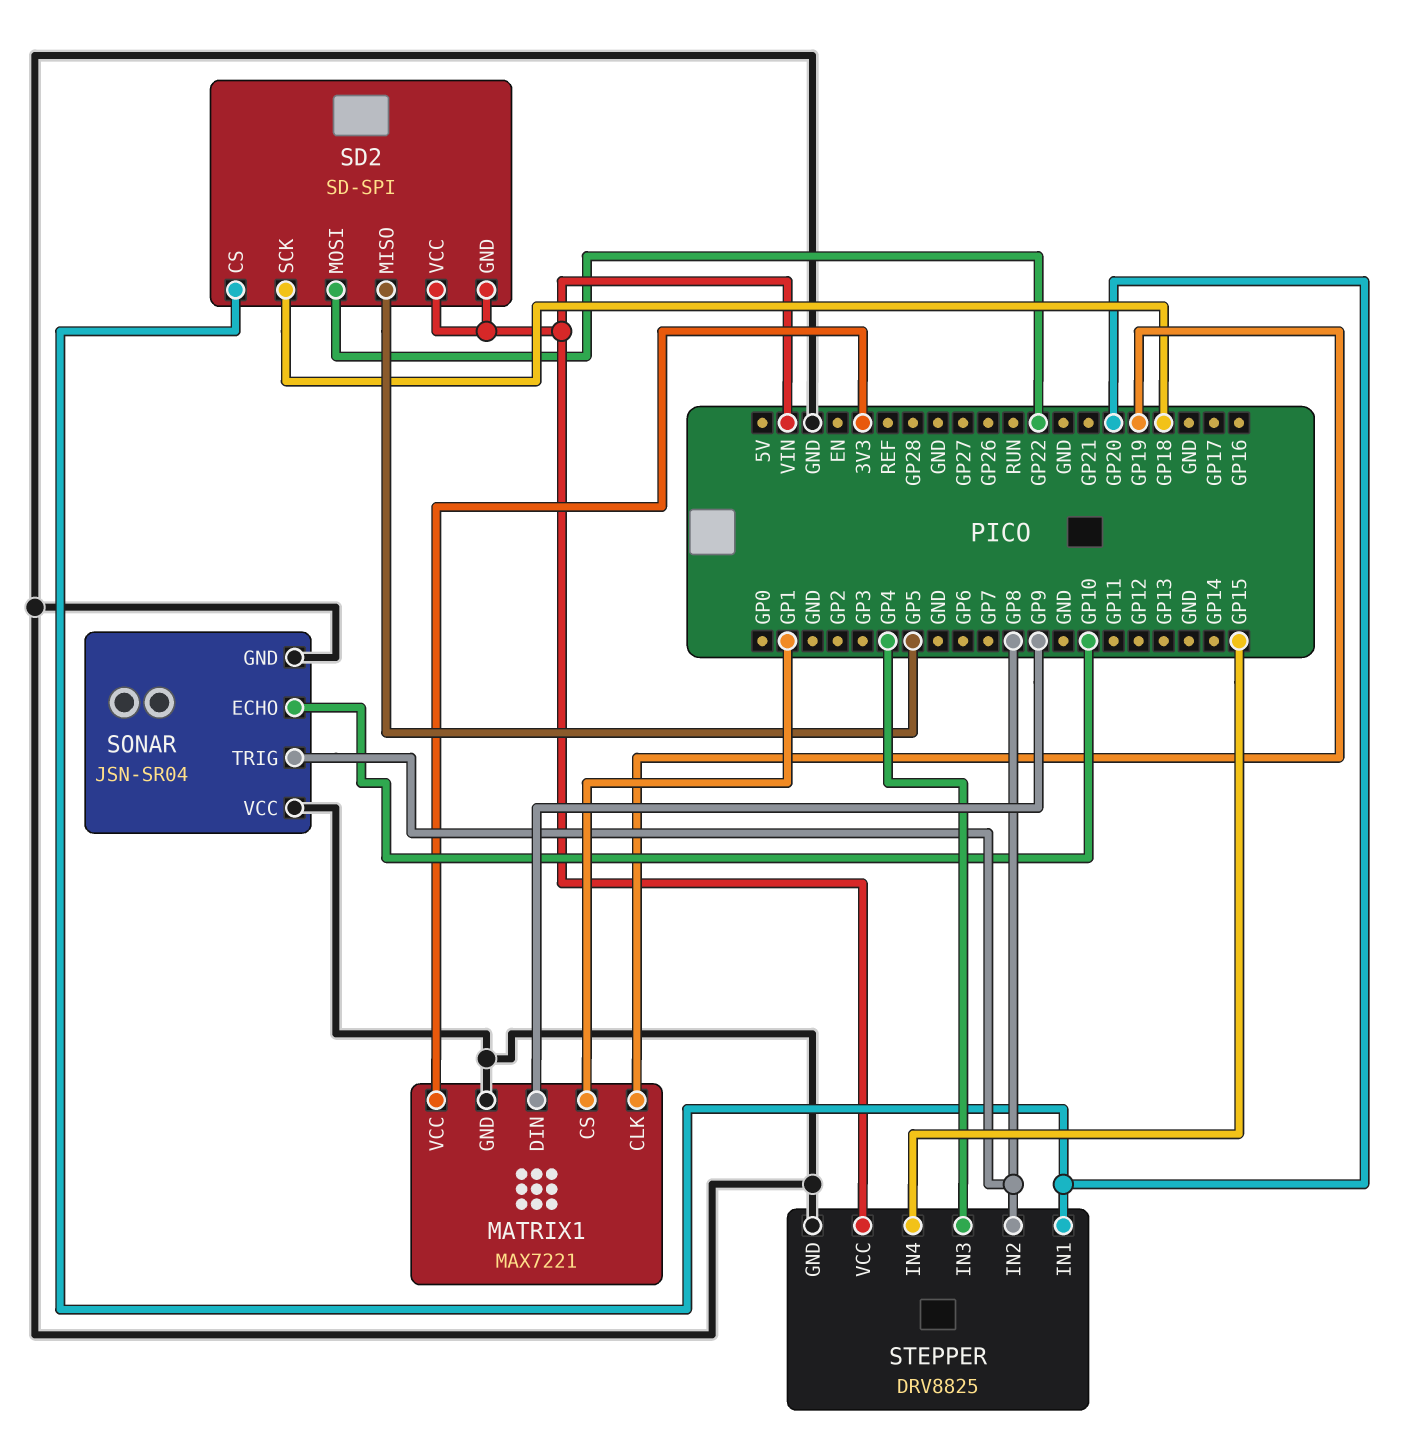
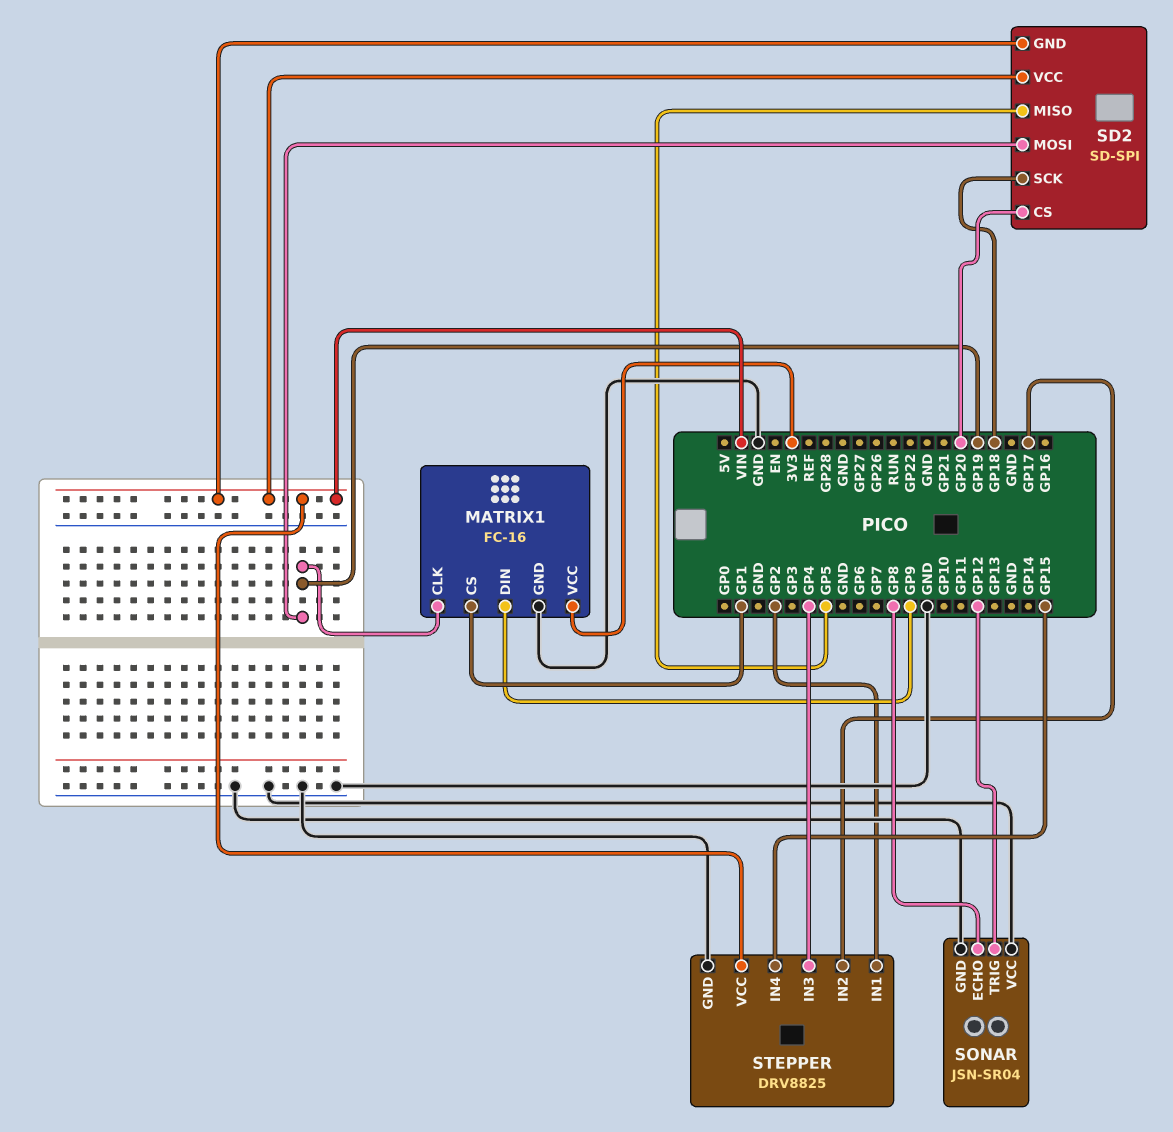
MATRIX1: MAX7221 -> FC-16
SD2 pin MOSI: GP22 -> GP19
SONAR pin ECHO: GP10 -> GP8
SONAR pin TRIG: GP8 -> GP12
STEPPER pin IN1: GP20 -> GP2
STEPPER pin IN2: GP8 -> GP17

